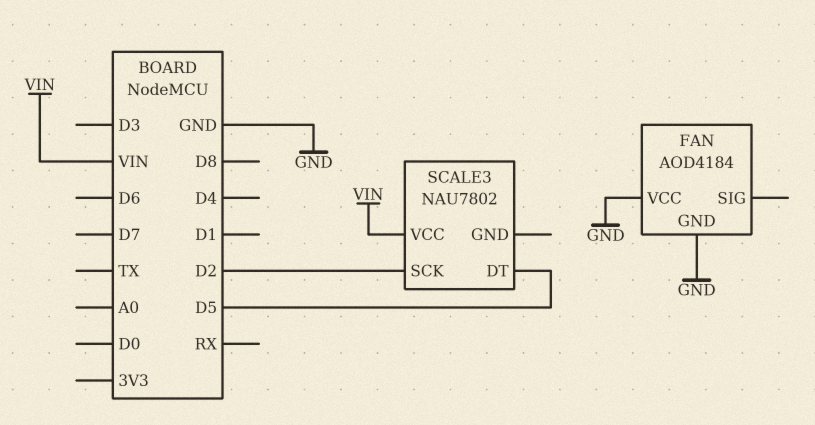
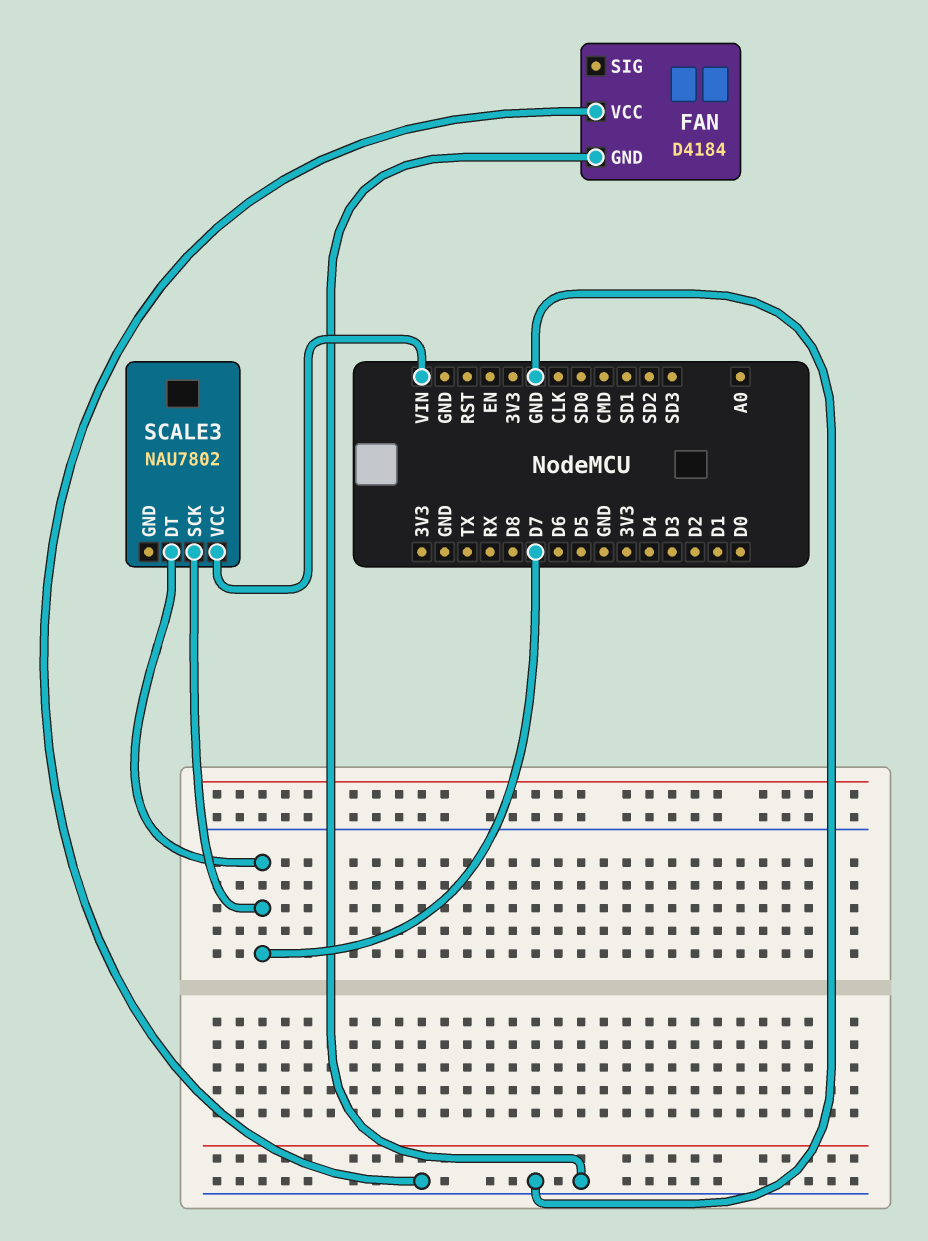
FAN: AOD4184 -> D4184
SCALE3 pin DT: D5 -> D7
SCALE3 pin SCK: D2 -> D7

